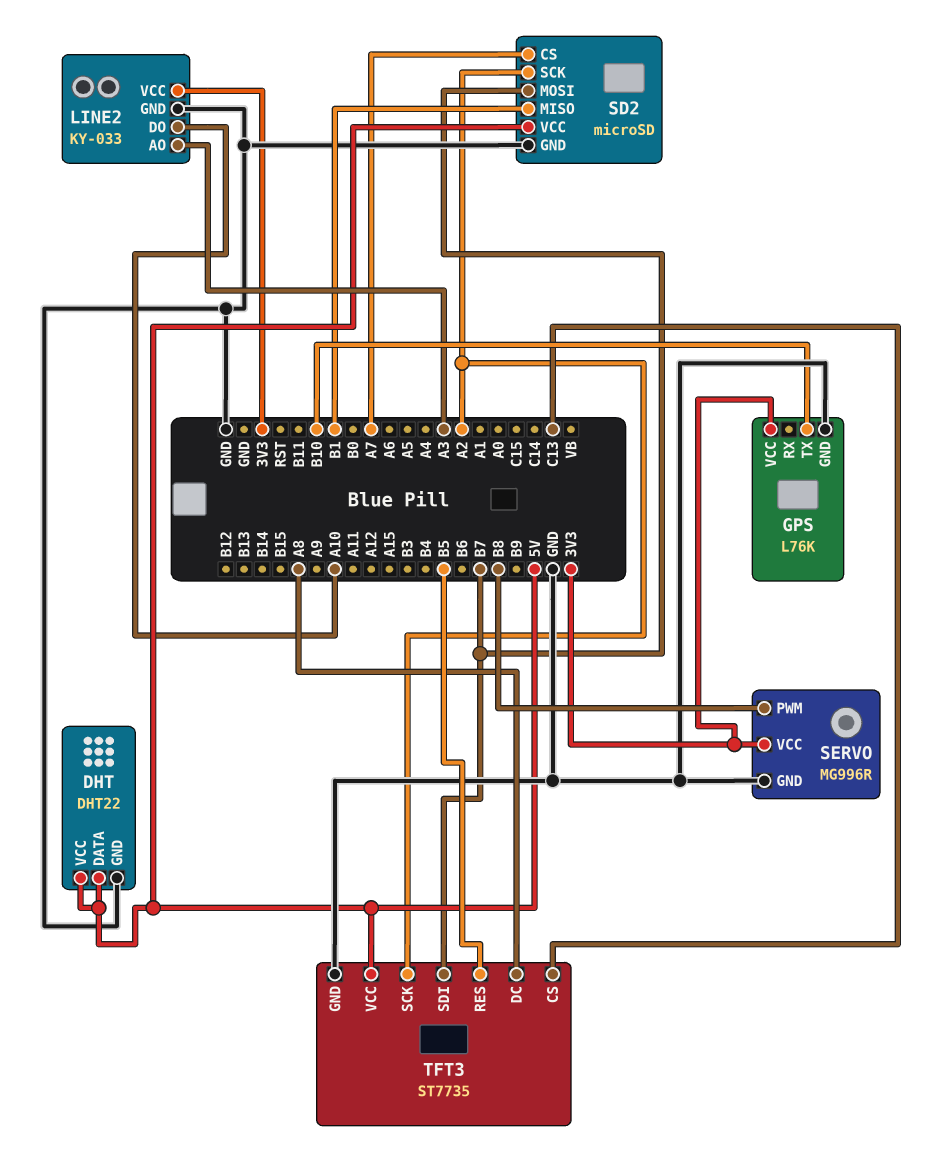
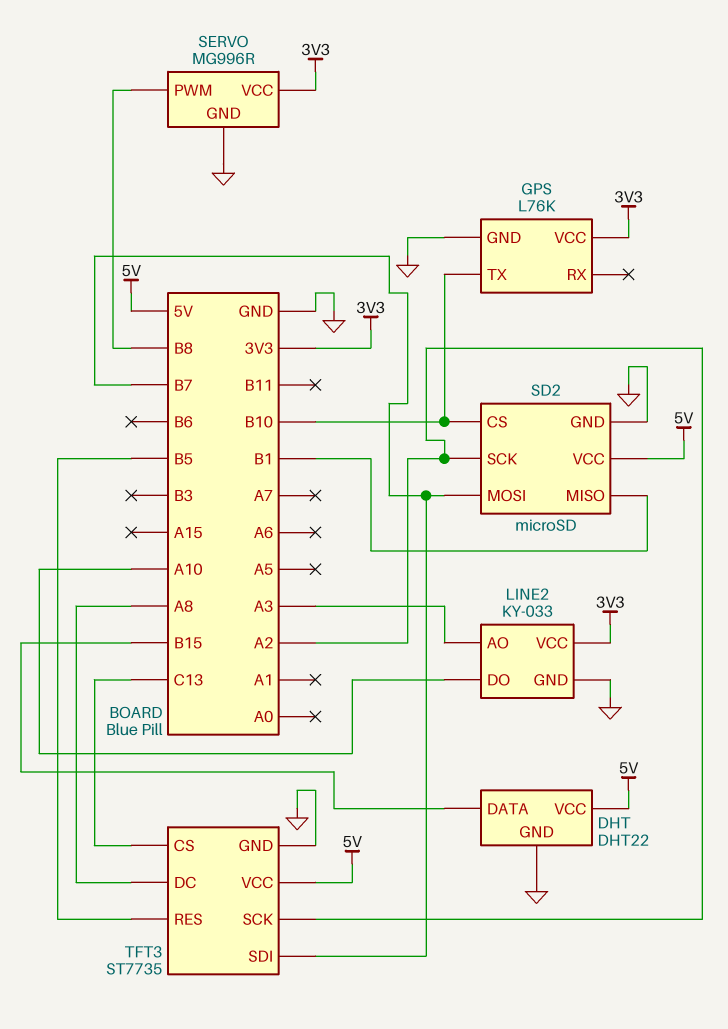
DHT pin DATA: 5V -> B15
SD2 pin CS: A7 -> B10

